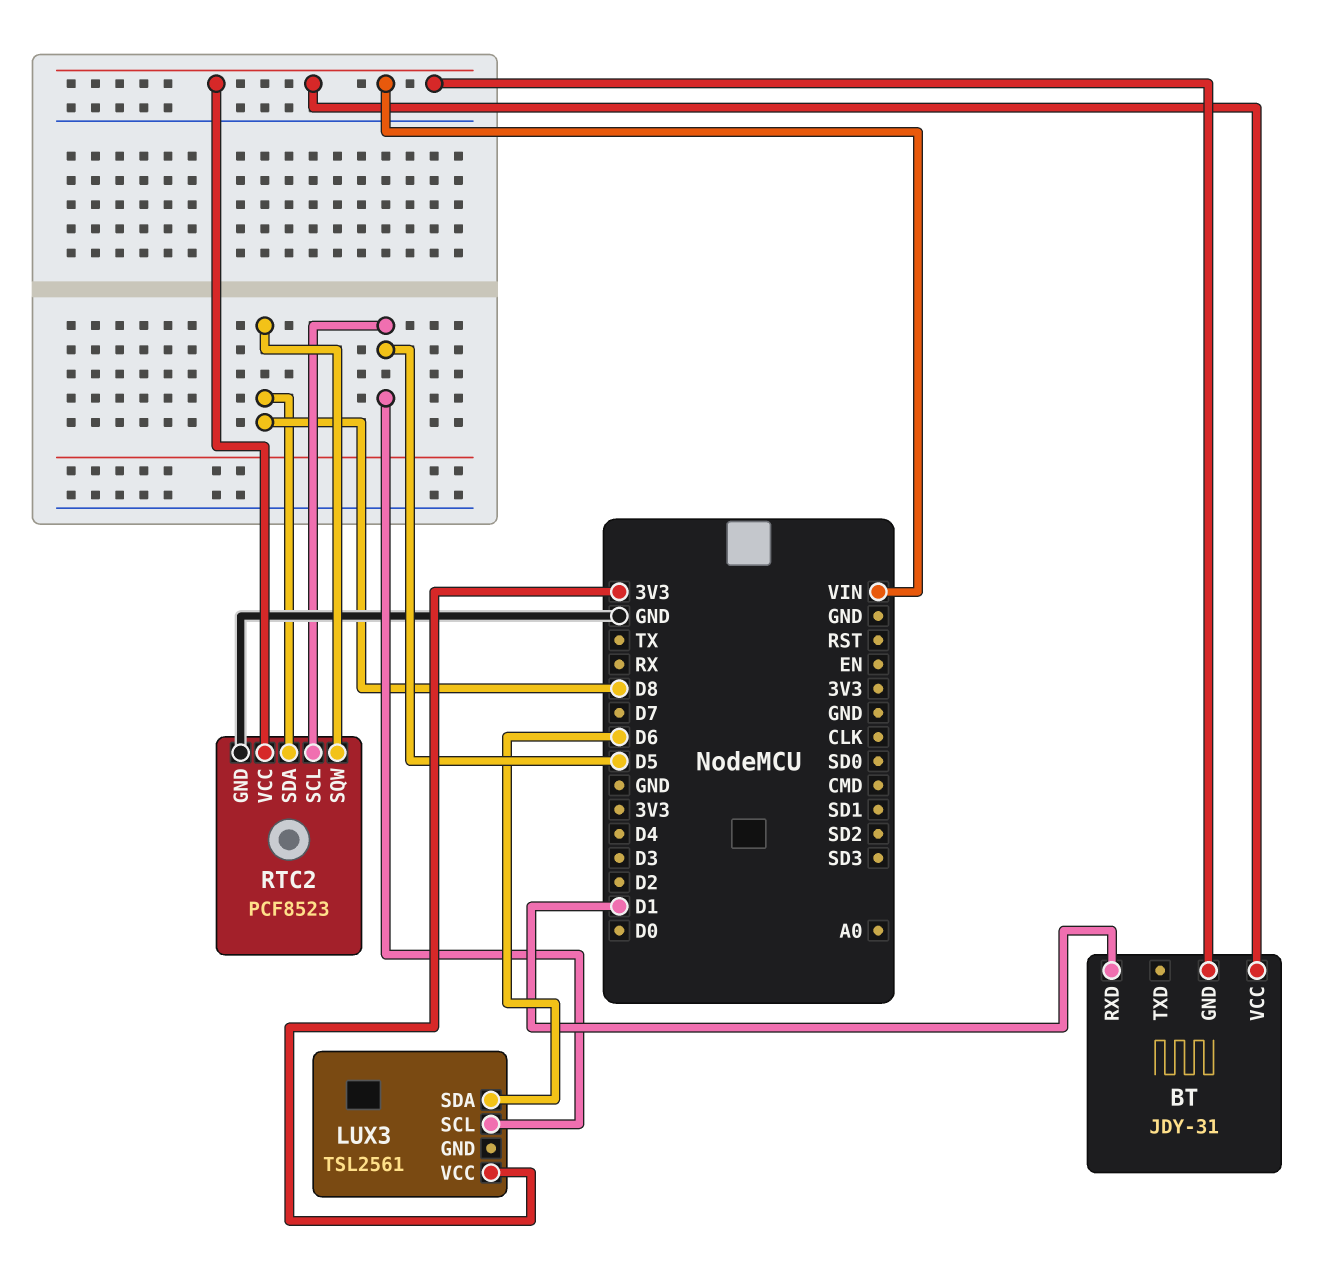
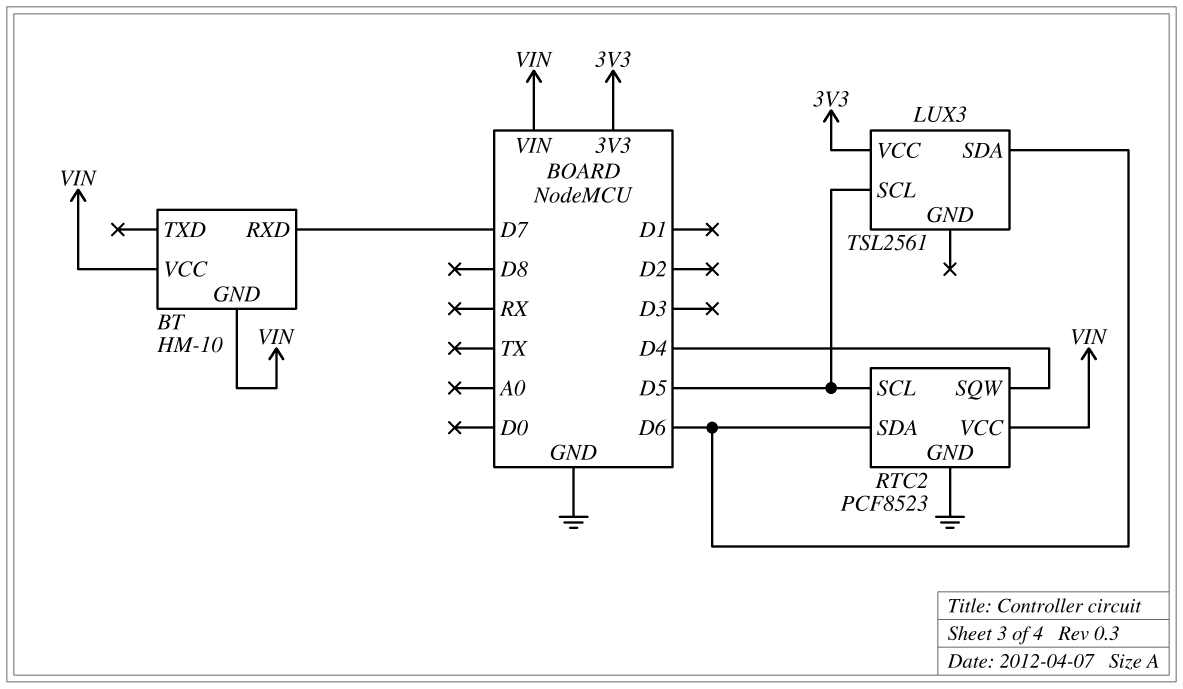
BT: JDY-31 -> HM-10
BT pin RXD: D1 -> D7
RTC2 pin SDA: D8 -> D6
RTC2 pin SQW: D8 -> D4

